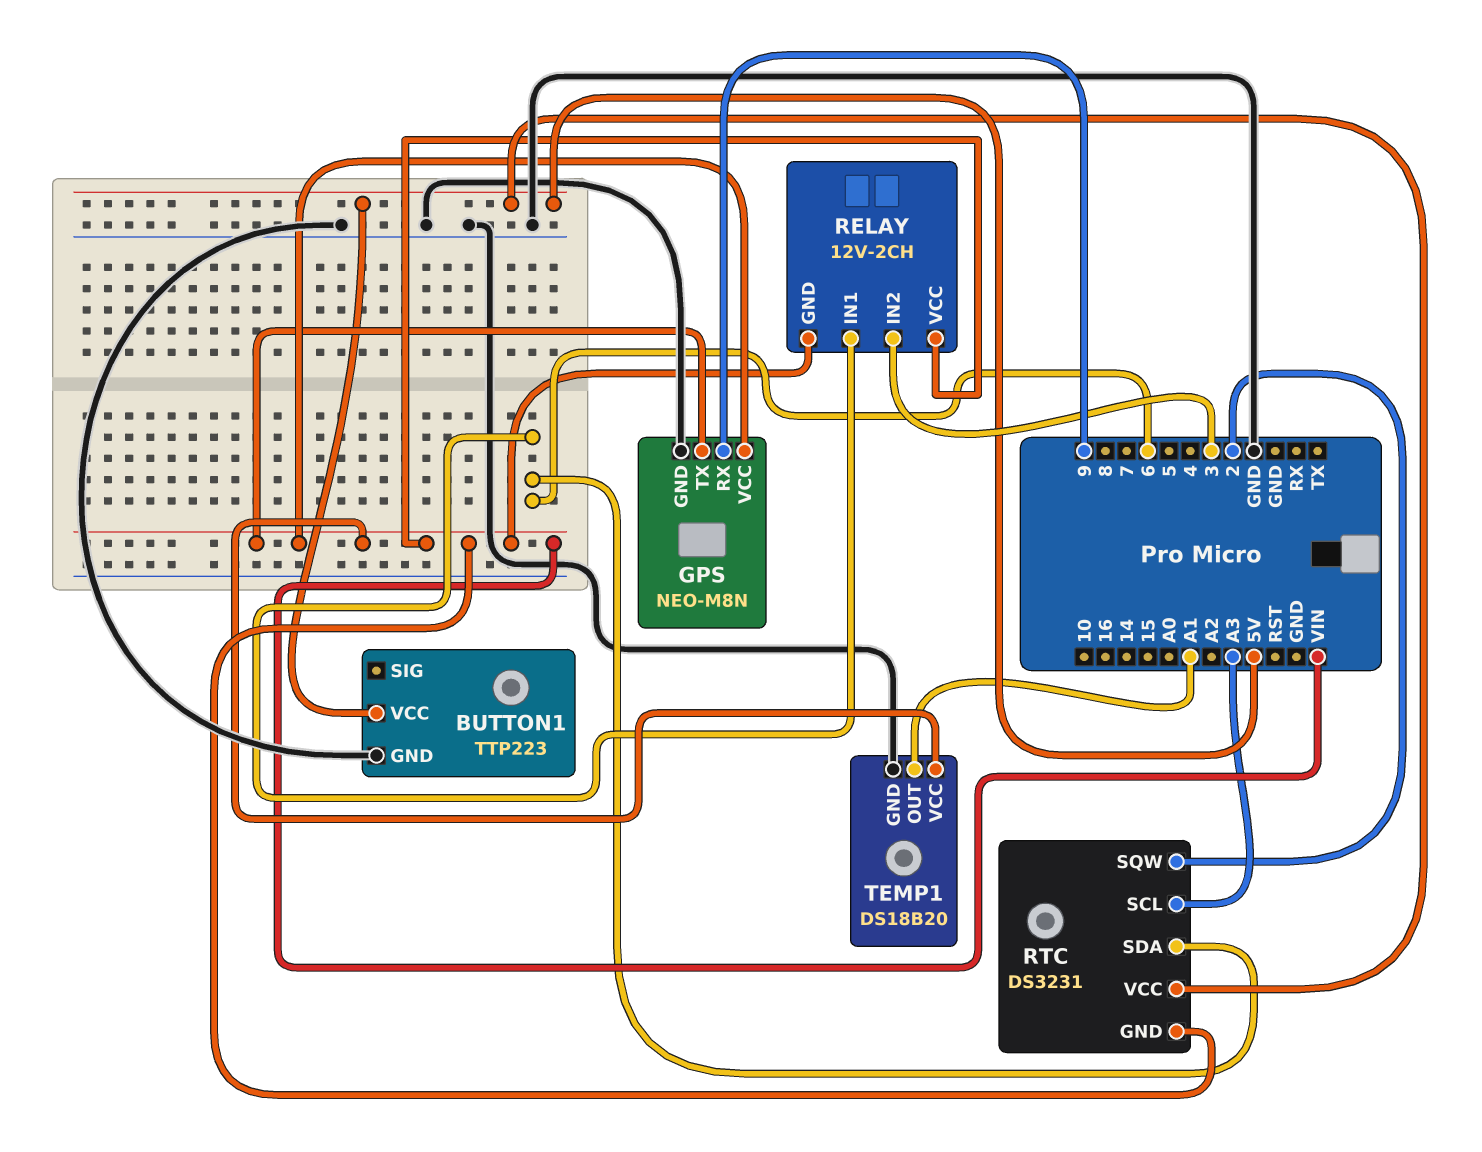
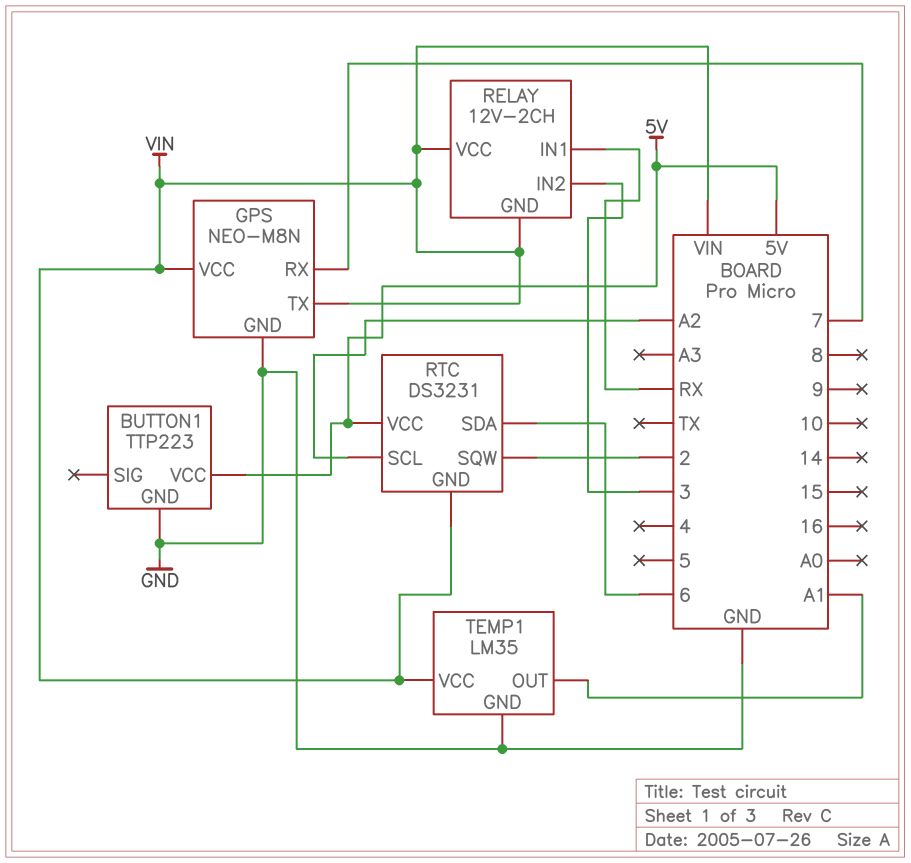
GPS pin RX: 9 -> 7
RELAY pin IN1: 6 -> RX
RTC pin SCL: A3 -> A2
TEMP1: DS18B20 -> LM35

